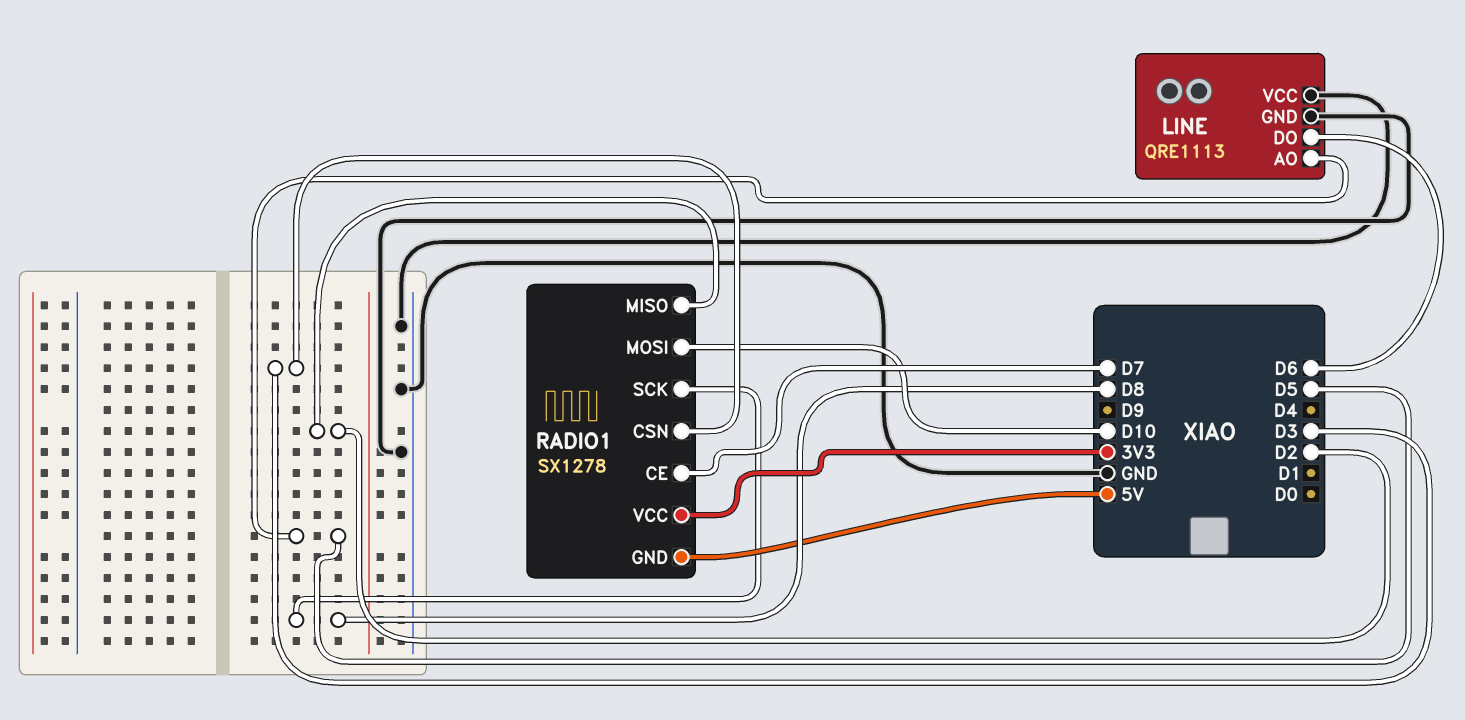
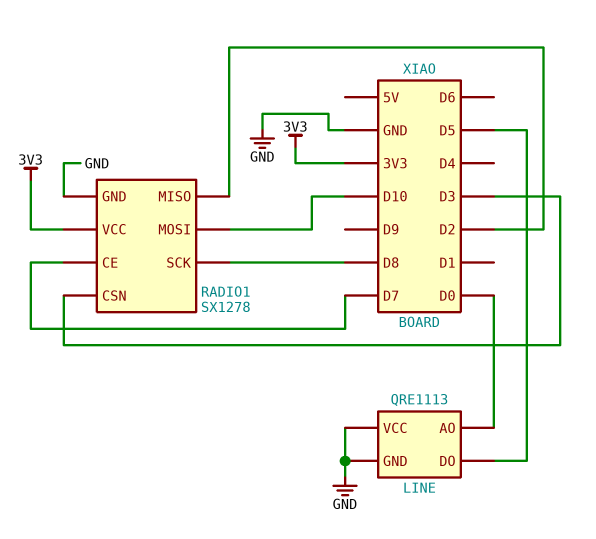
LINE pin AO: D5 -> D0
LINE pin DO: D6 -> D5
RADIO1 pin GND: 5V -> GND

